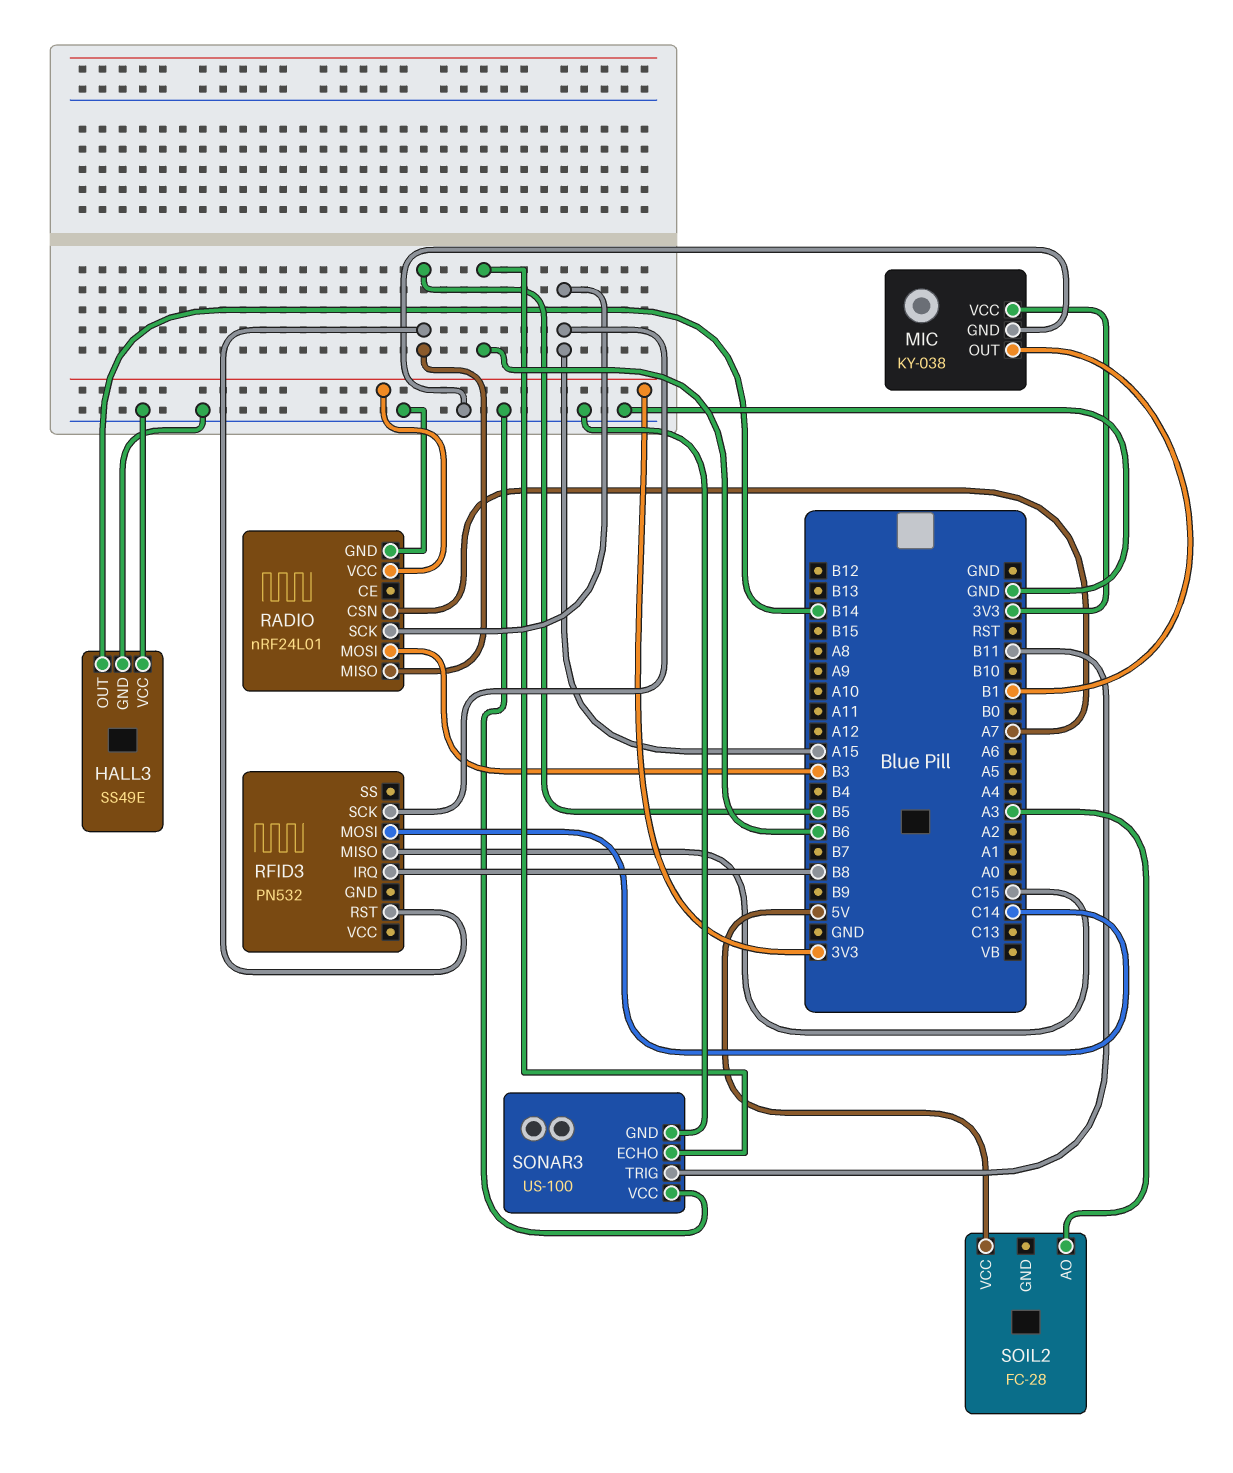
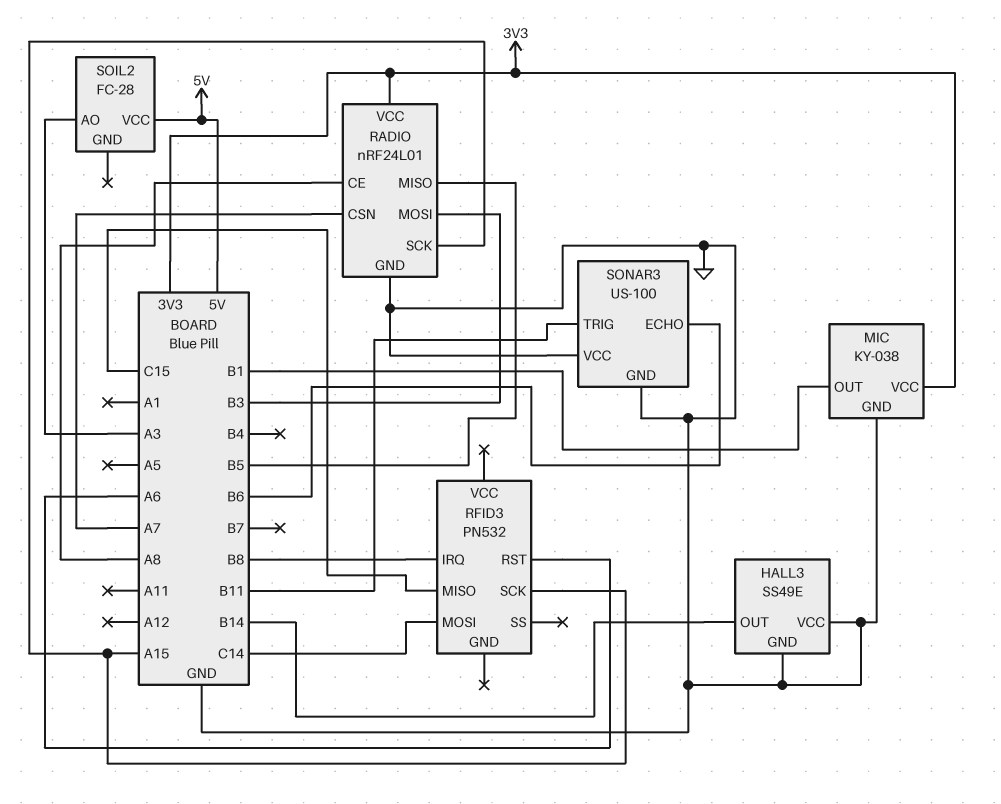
RADIO pin CE: none -> A8
RFID3 pin RST: B5 -> A6

